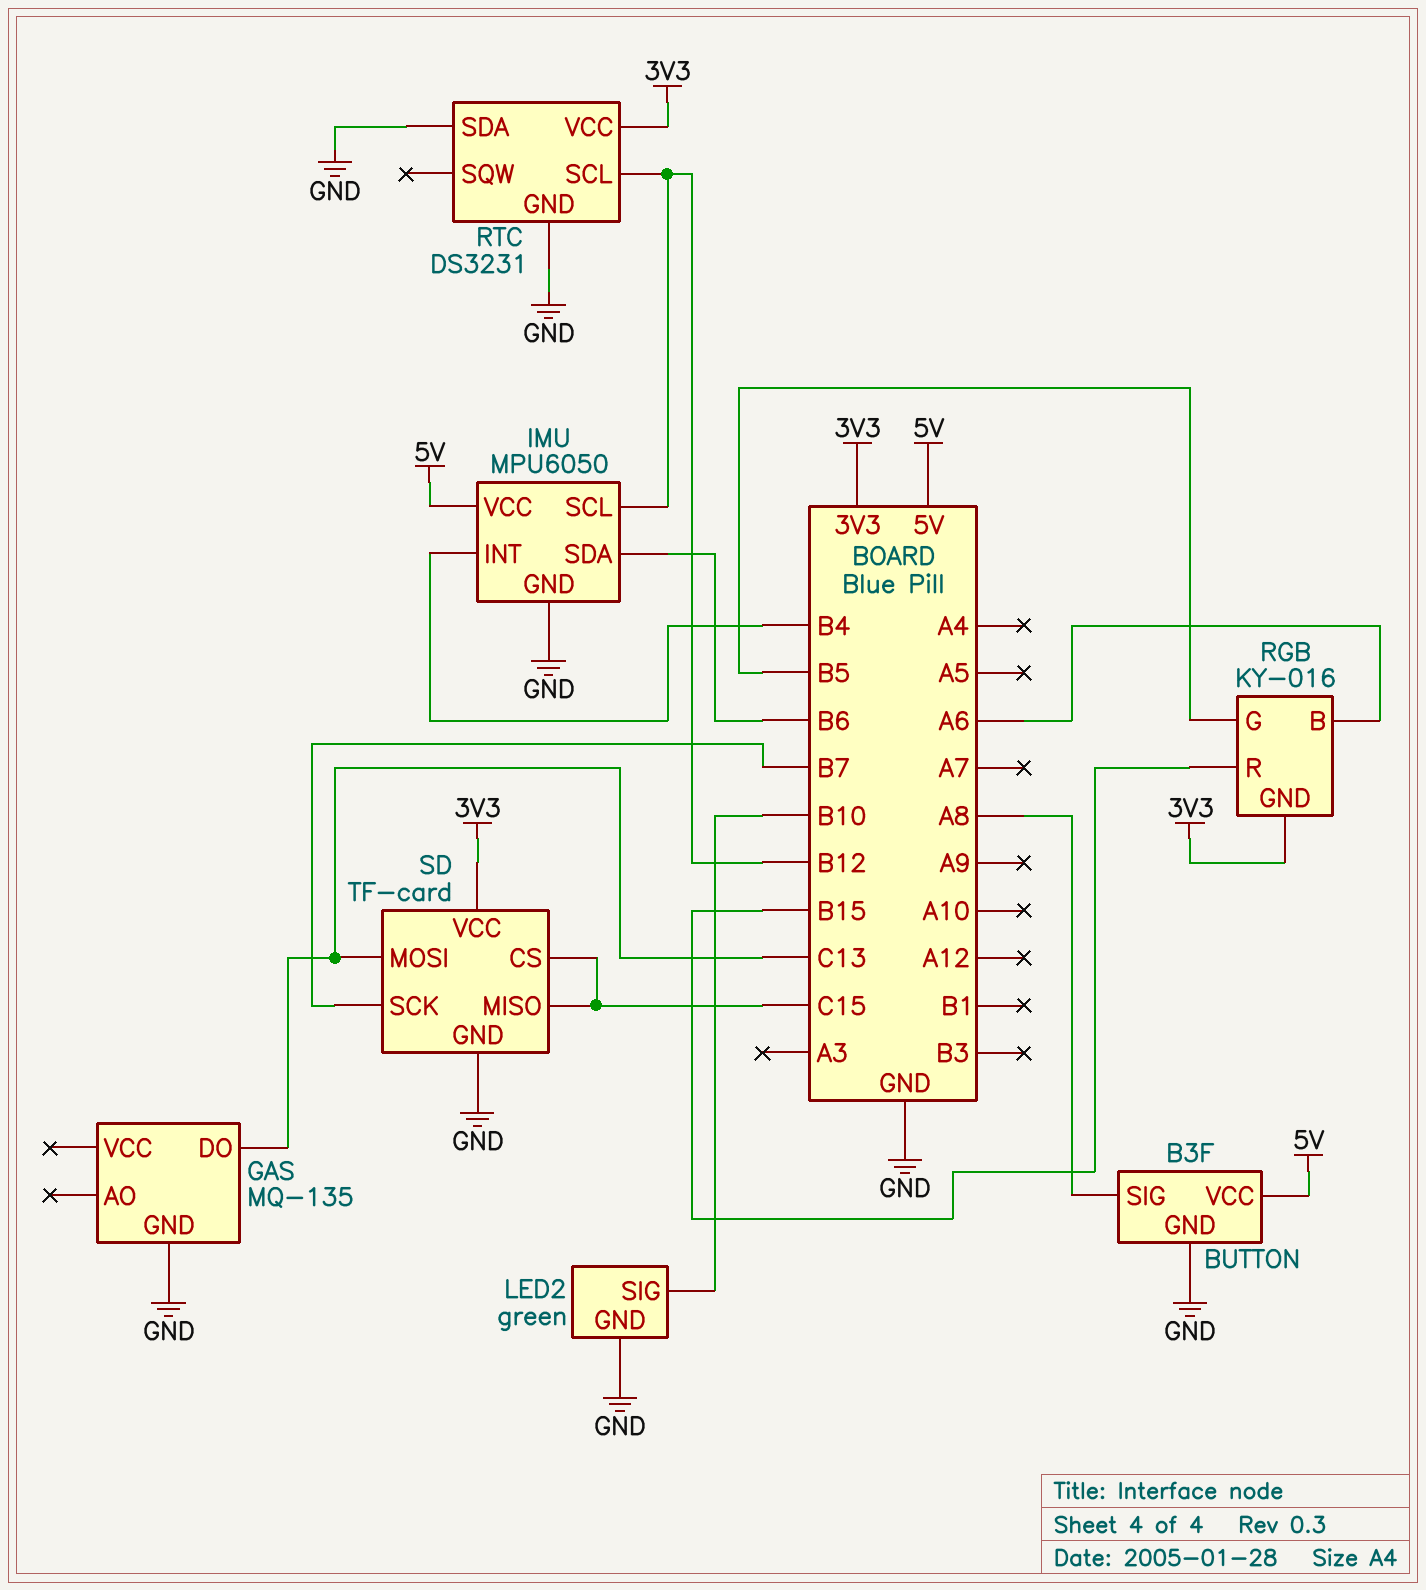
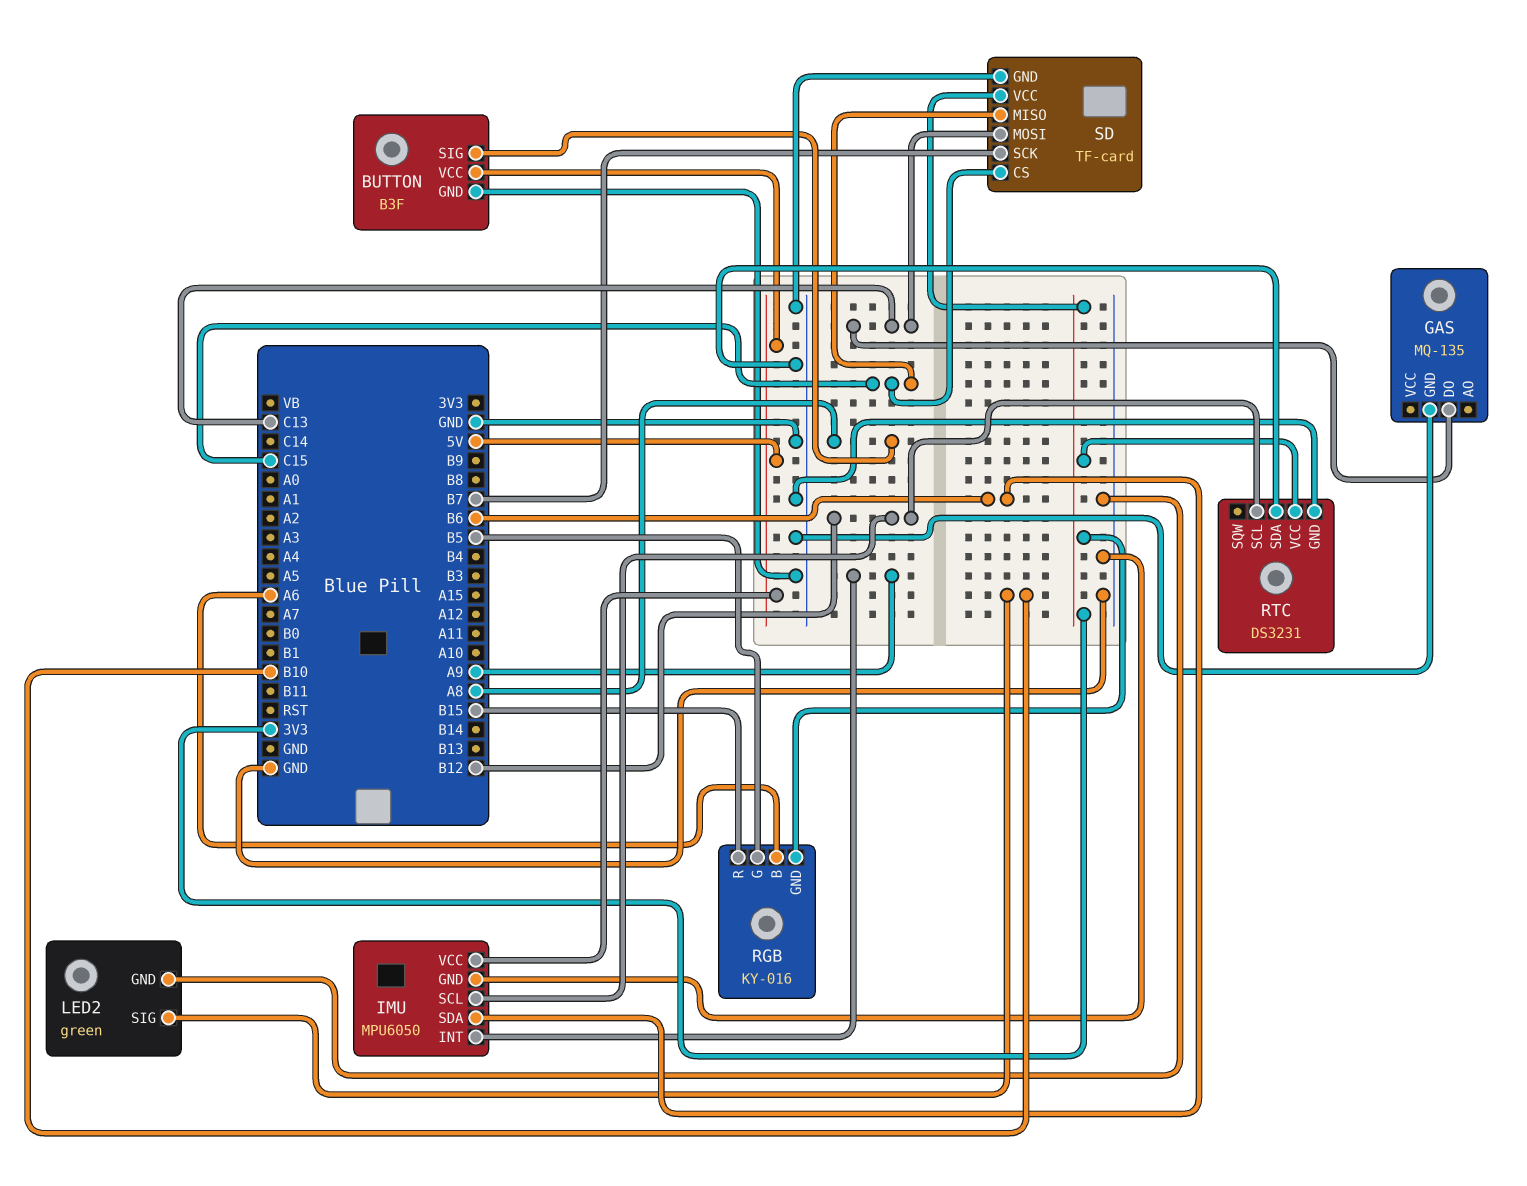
IMU pin INT: B4 -> A9

